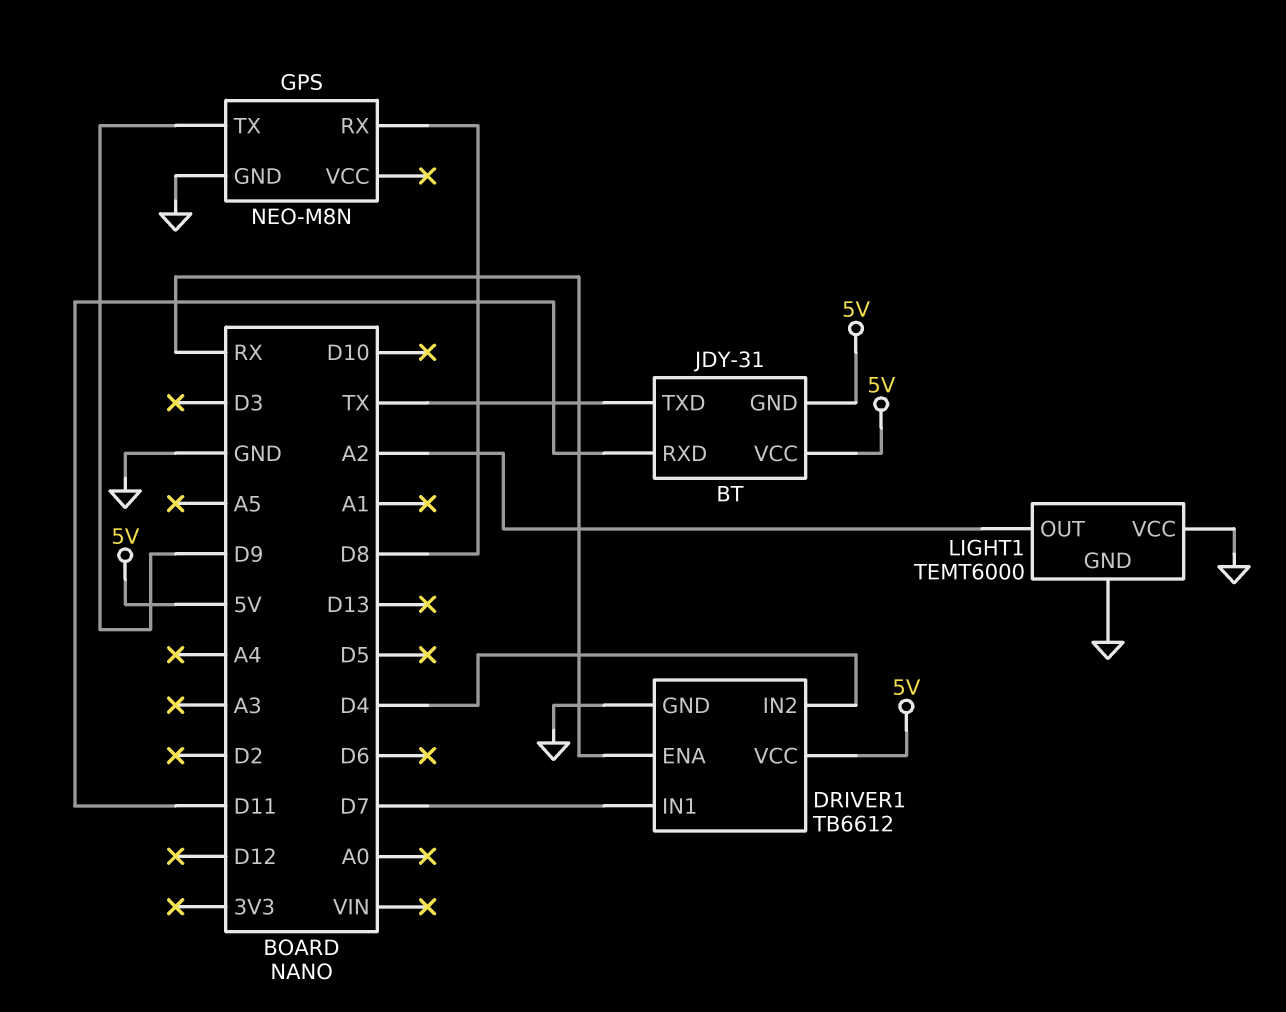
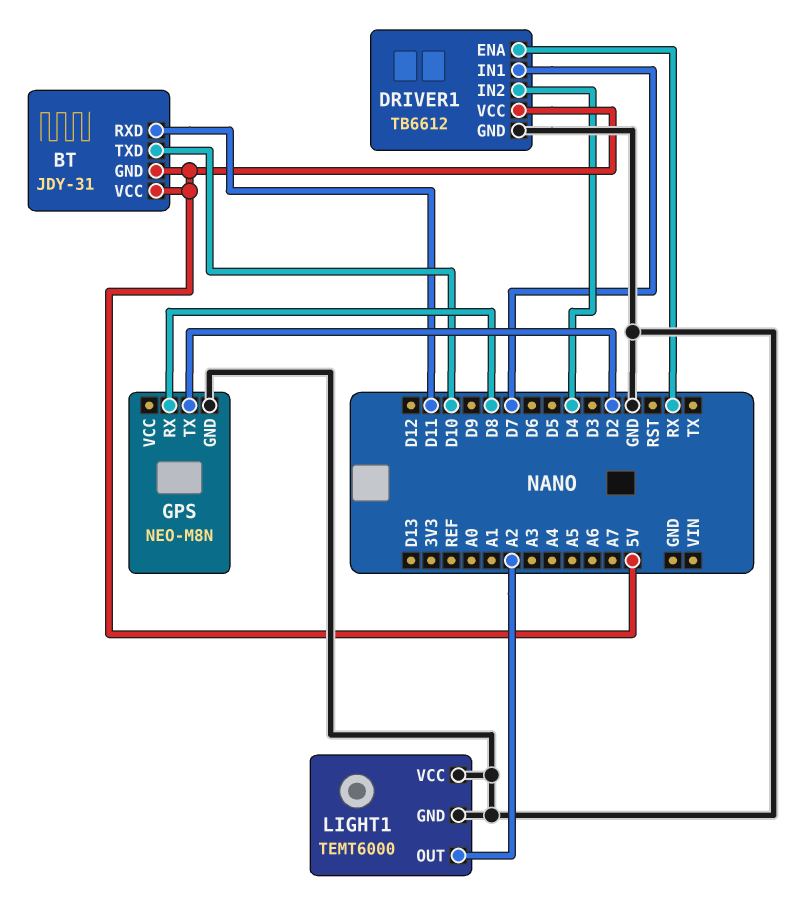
BT pin TXD: TX -> D10
GPS pin TX: D9 -> D2

